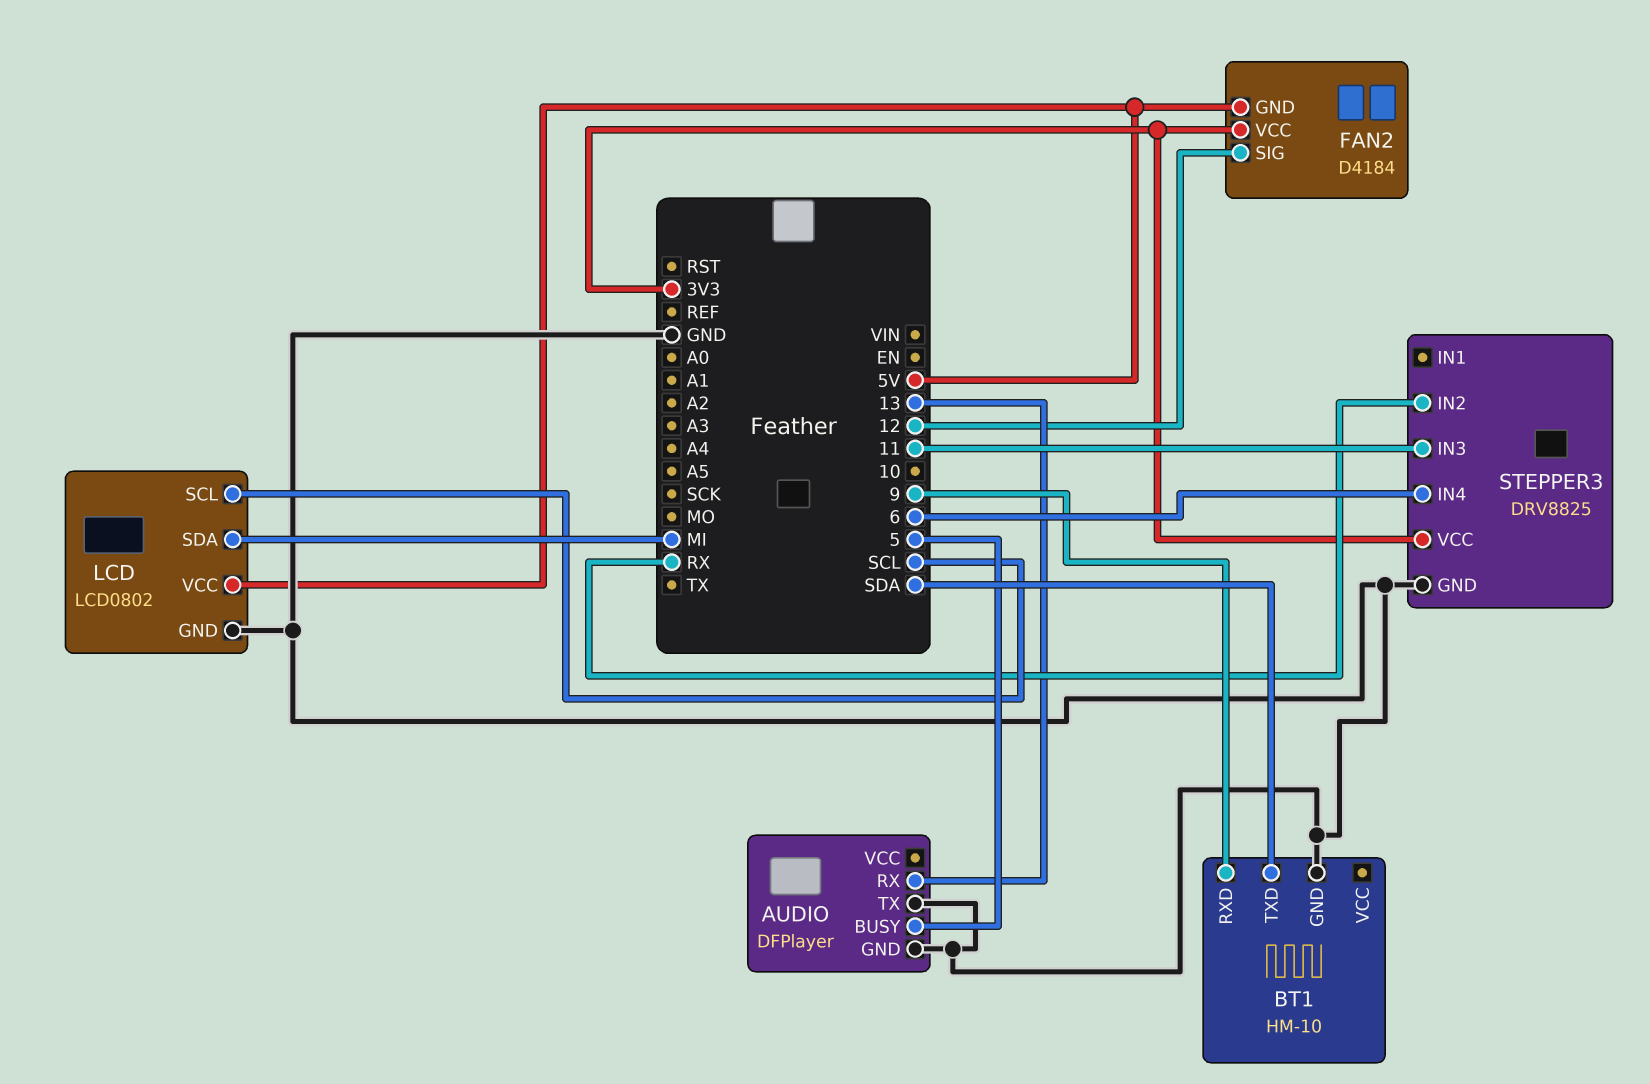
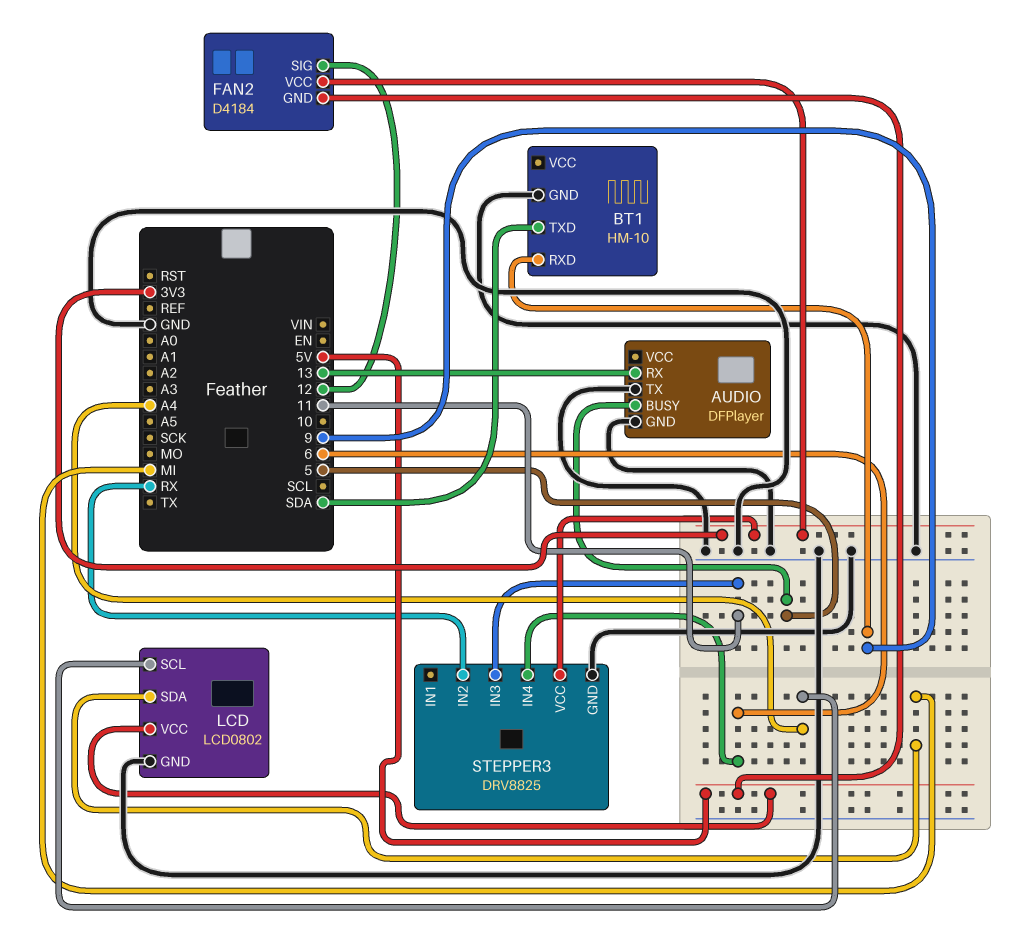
LCD pin SCL: SCL -> A4

